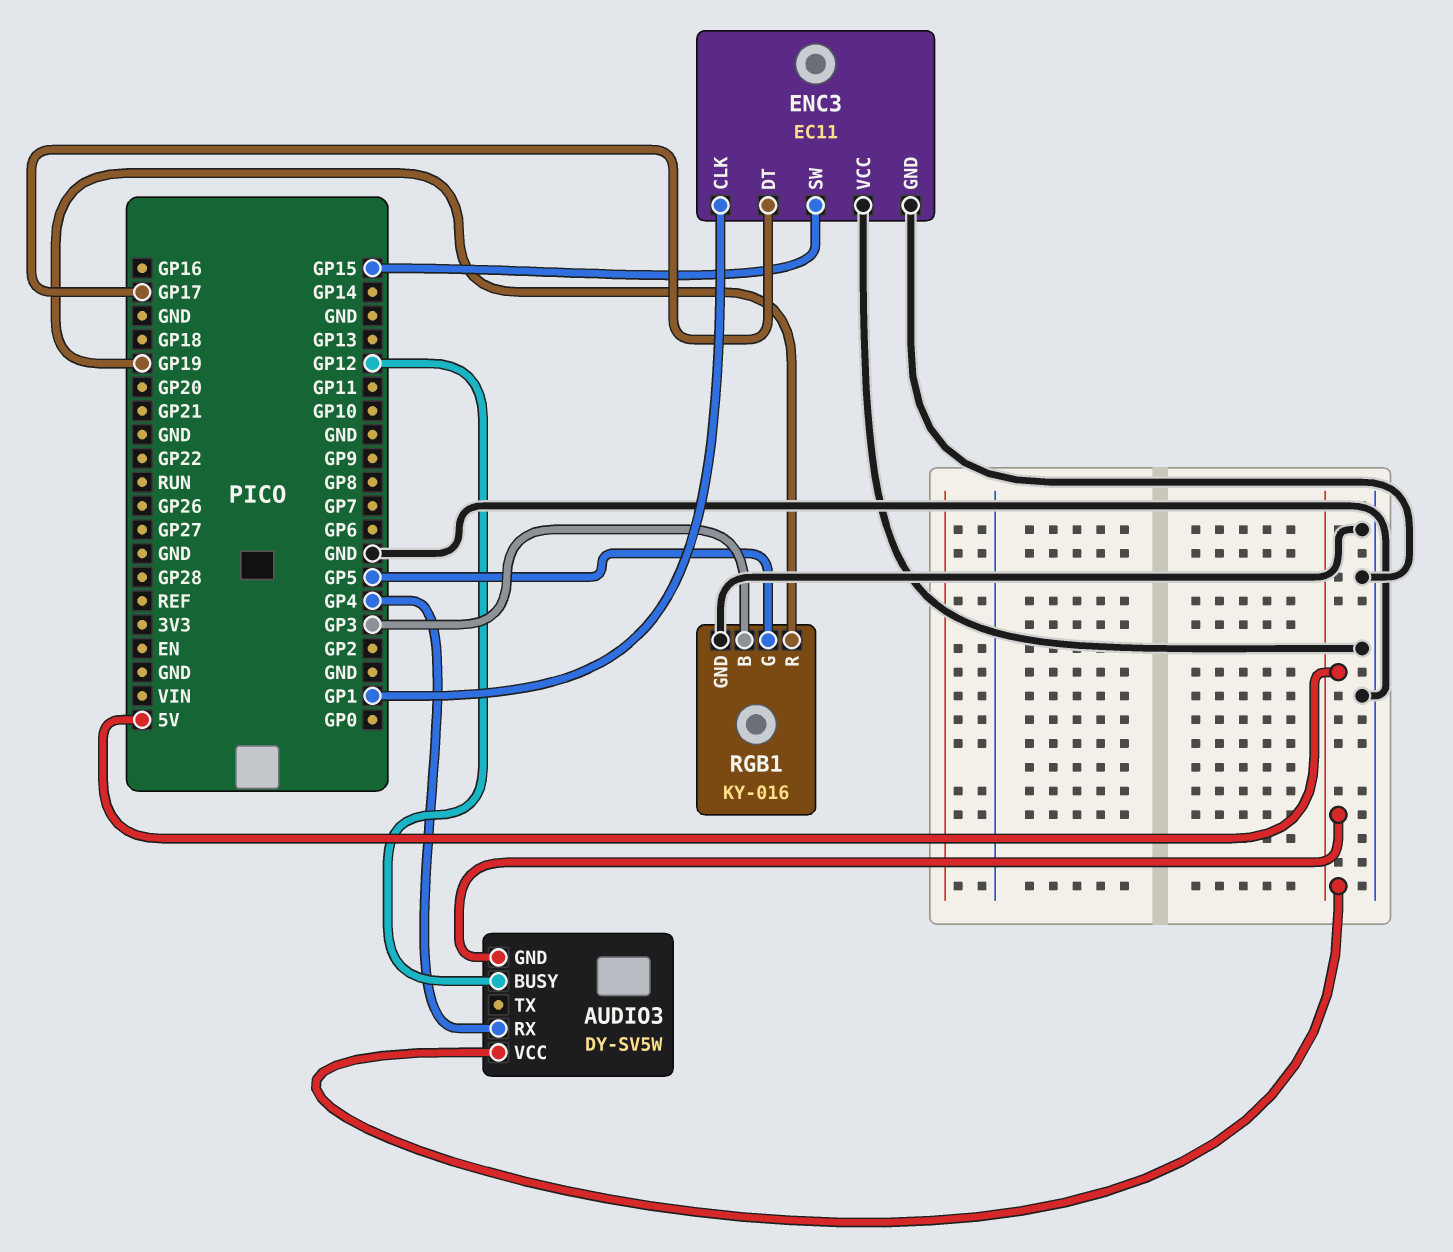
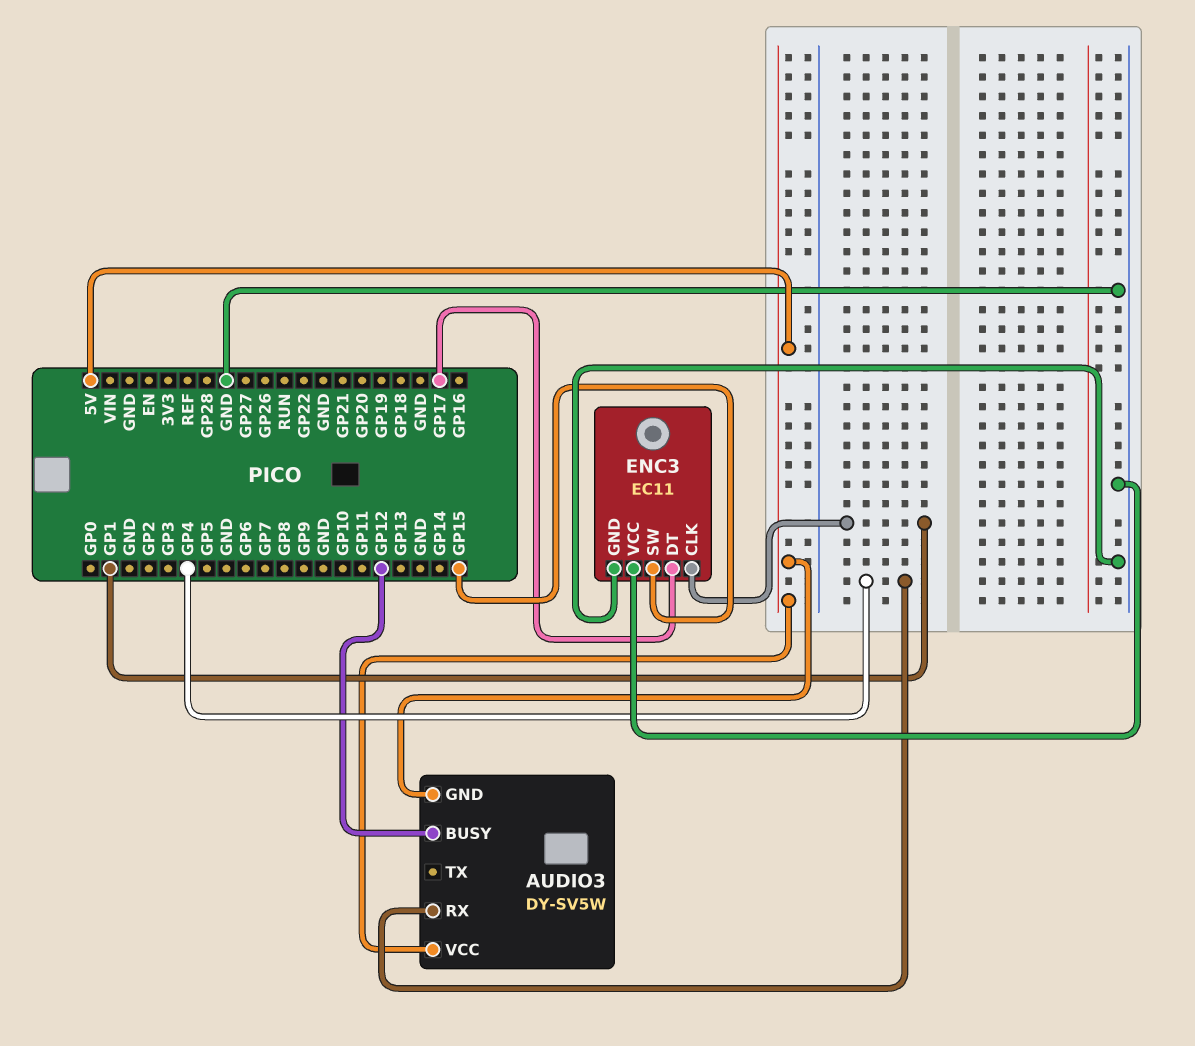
RGB1: KY-016 -> none
RGB1 pin B: GP3 -> none
RGB1 pin G: GP5 -> none
RGB1 pin GND: GND -> none
RGB1 pin R: GP19 -> none

